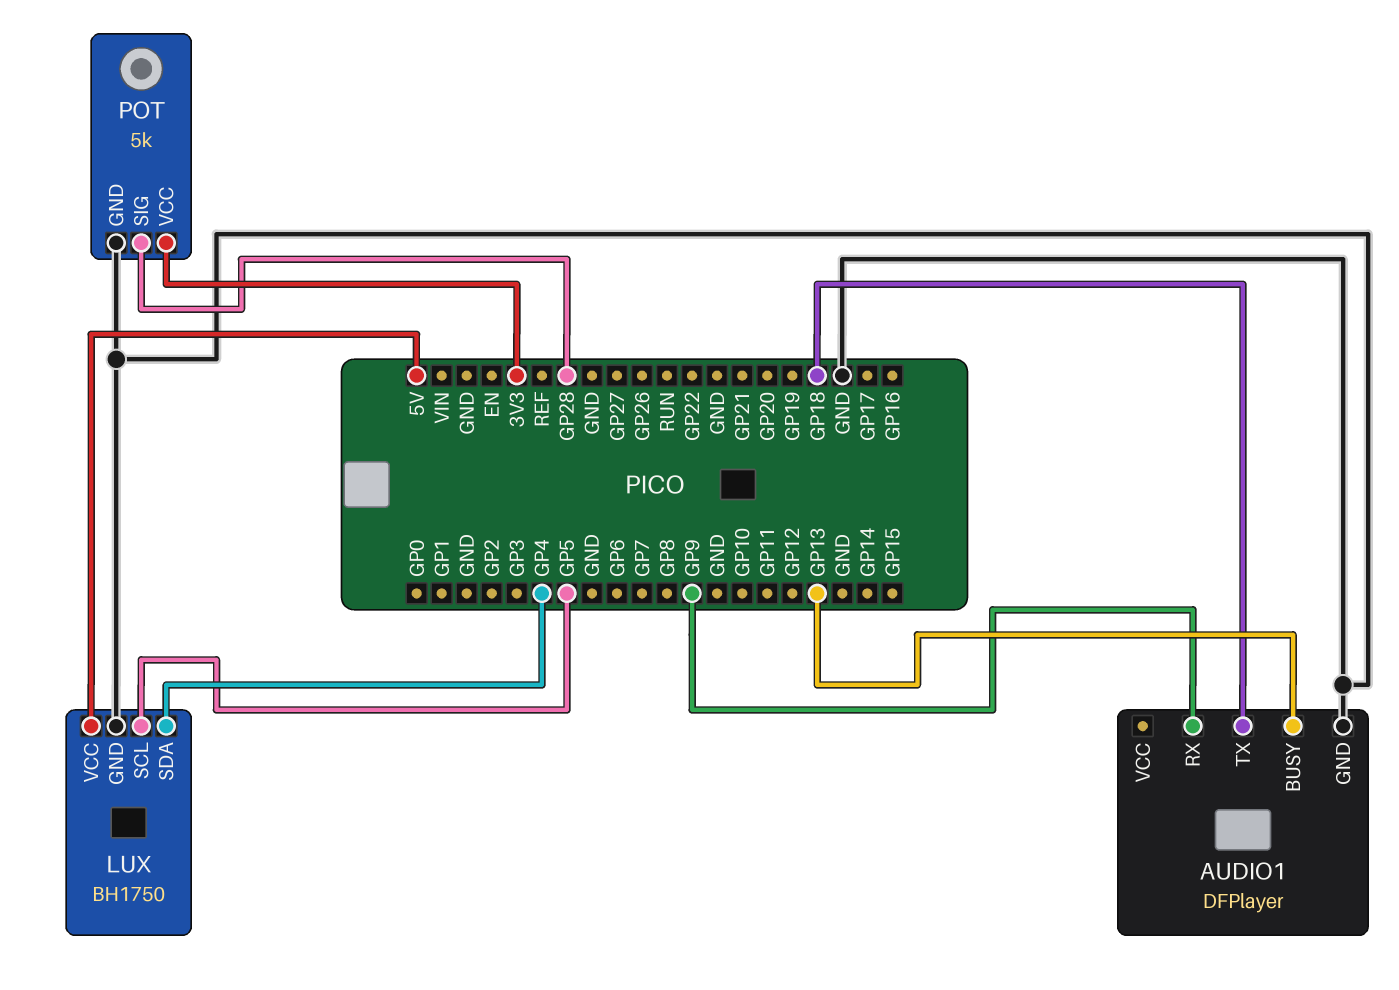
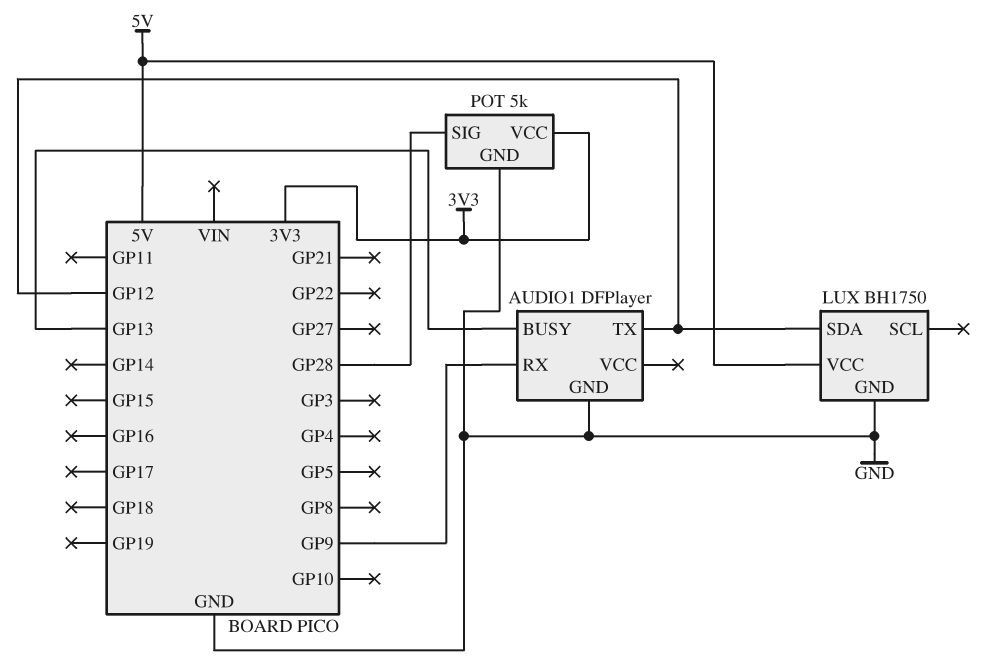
AUDIO1 pin TX: GP18 -> GP12
LUX pin SCL: GP5 -> none
LUX pin SDA: GP4 -> GP12

